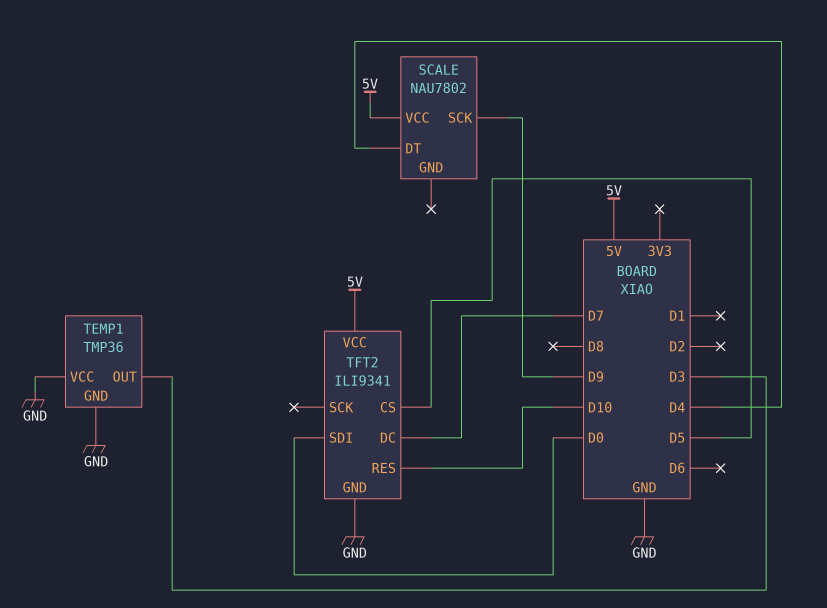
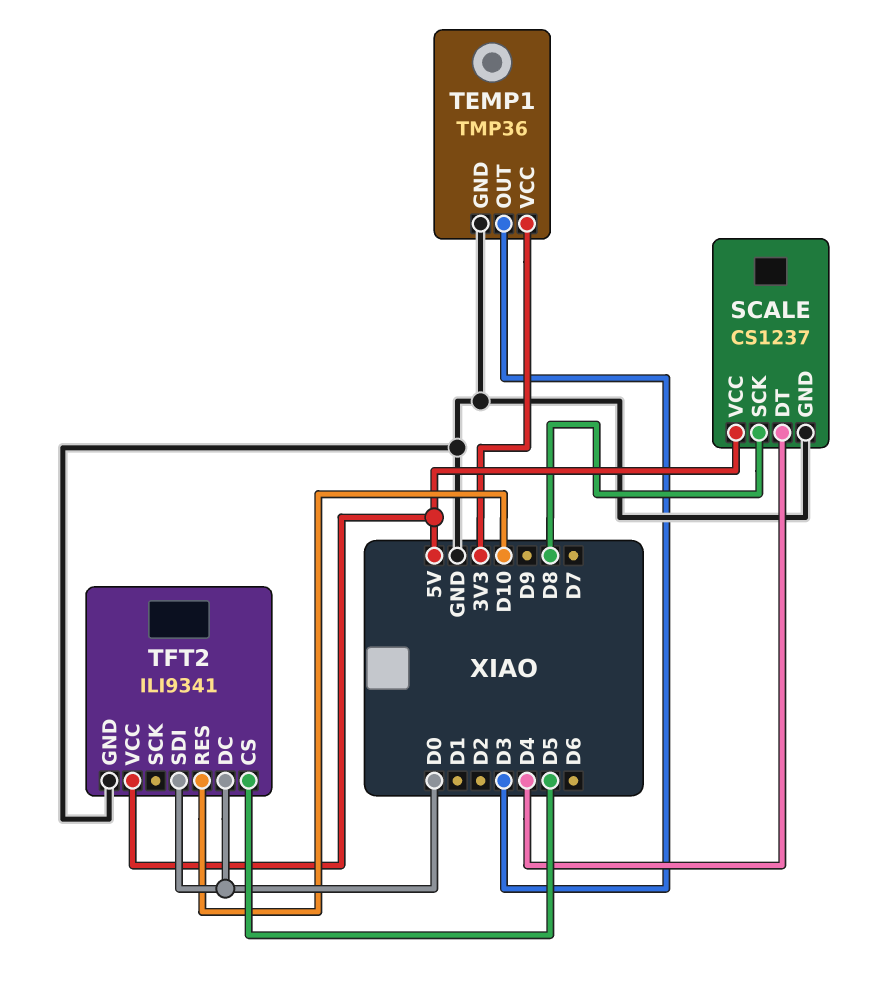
SCALE: NAU7802 -> CS1237
SCALE pin GND: none -> GND
SCALE pin SCK: D9 -> D8
TEMP1 pin VCC: GND -> 3V3
TFT2 pin DC: D7 -> D0

